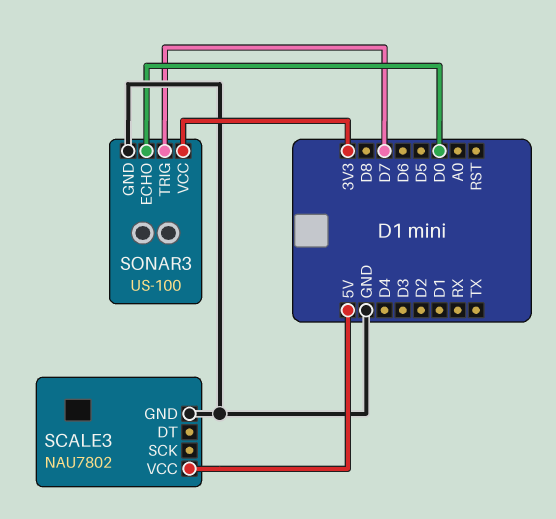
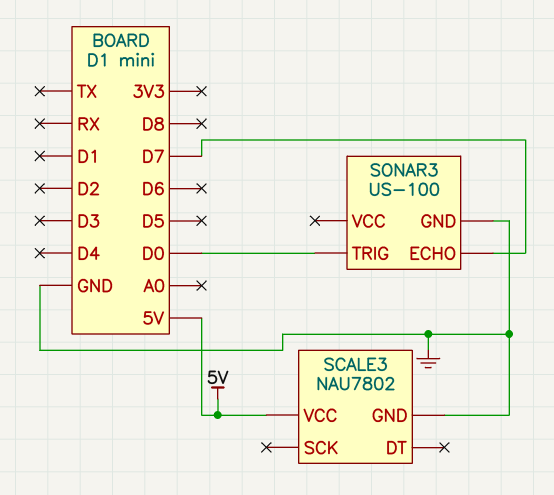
SONAR3 pin ECHO: D0 -> D7
SONAR3 pin TRIG: D7 -> D0
SONAR3 pin VCC: 3V3 -> none

